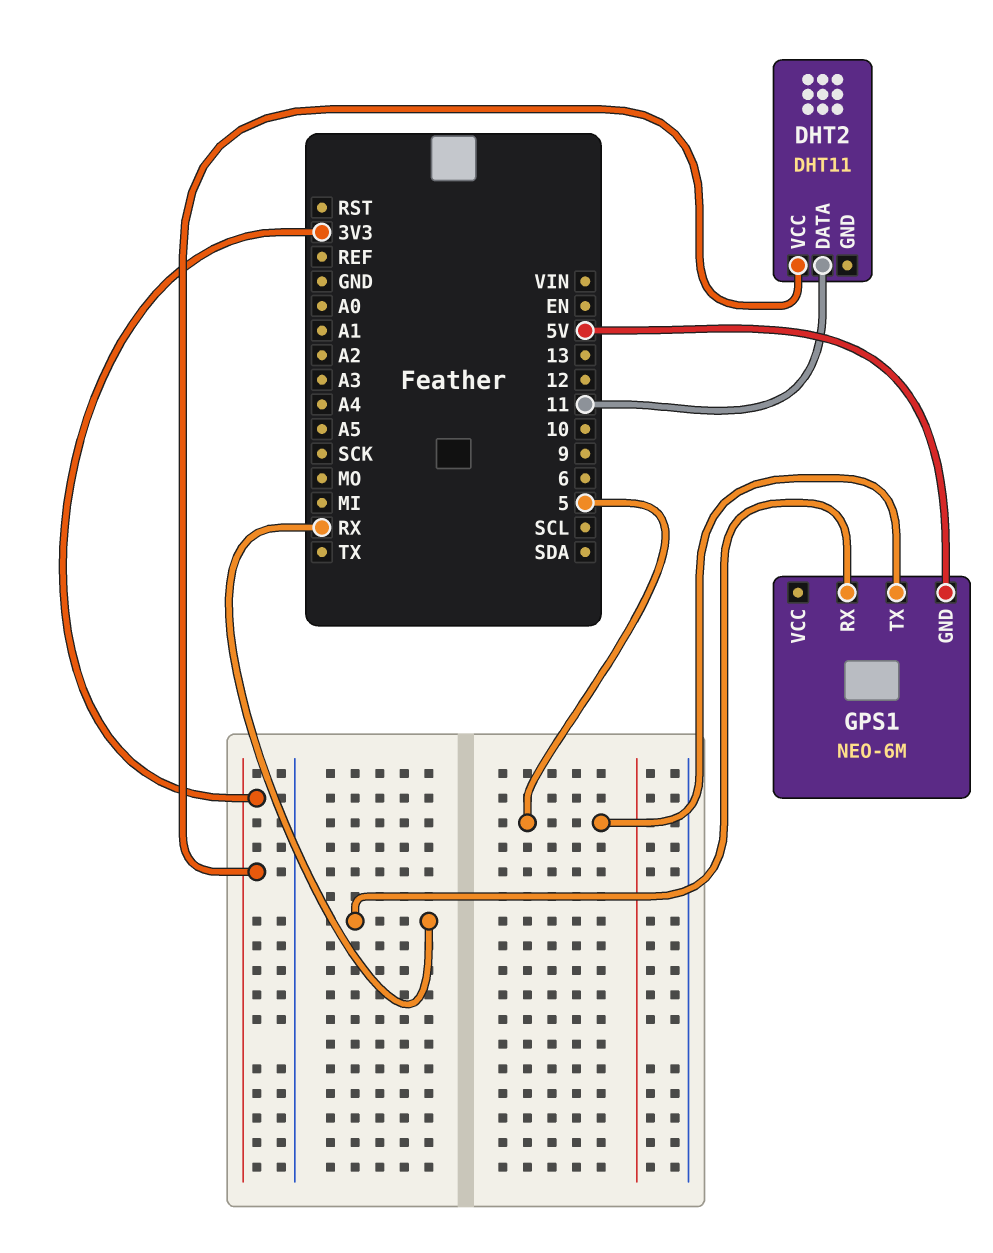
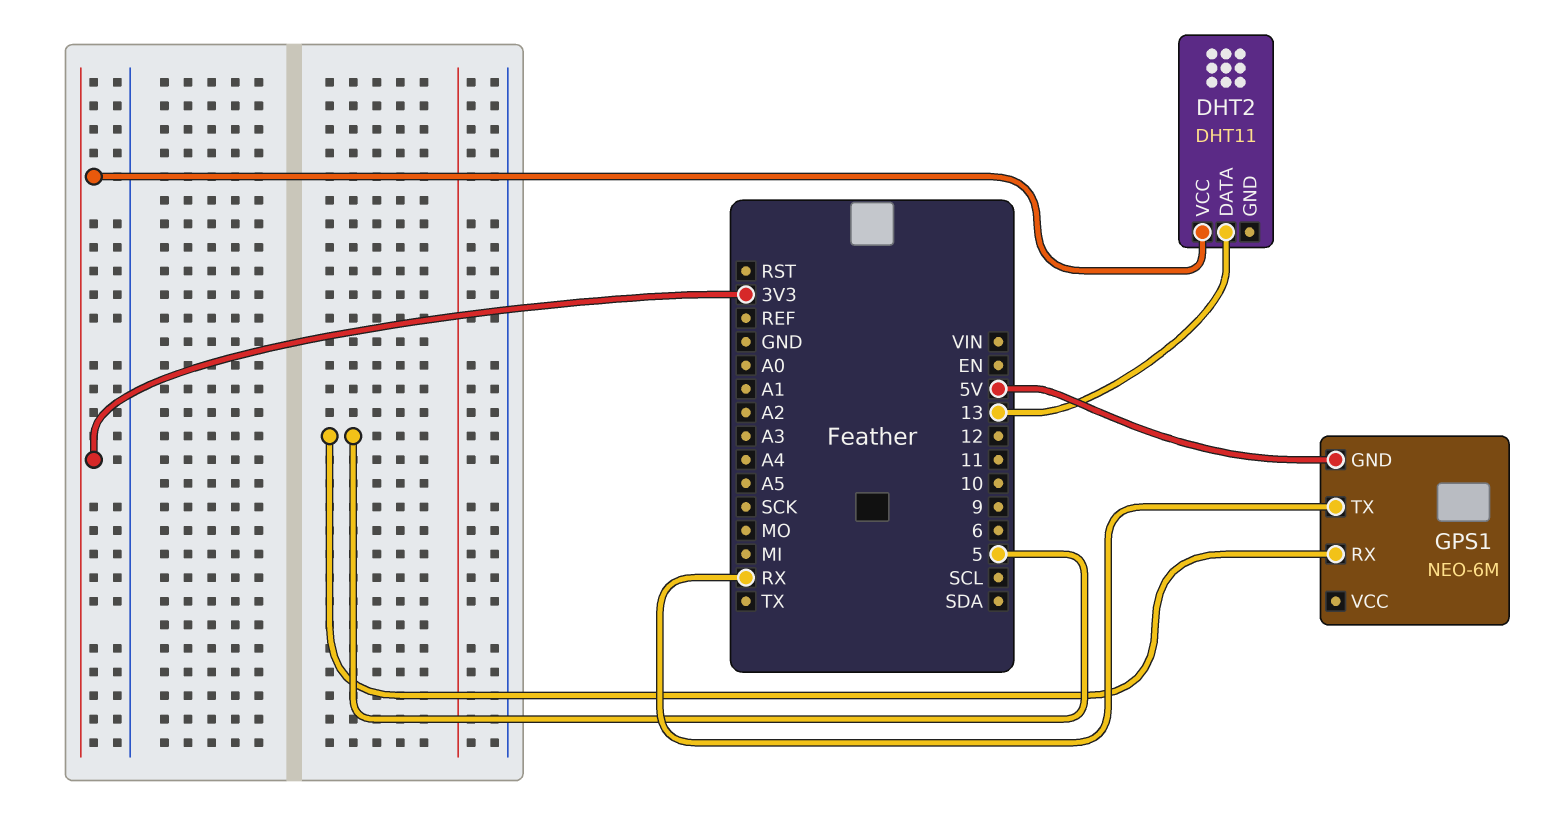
DHT2 pin DATA: 11 -> 13
GPS1 pin RX: RX -> 5
GPS1 pin TX: 5 -> RX

